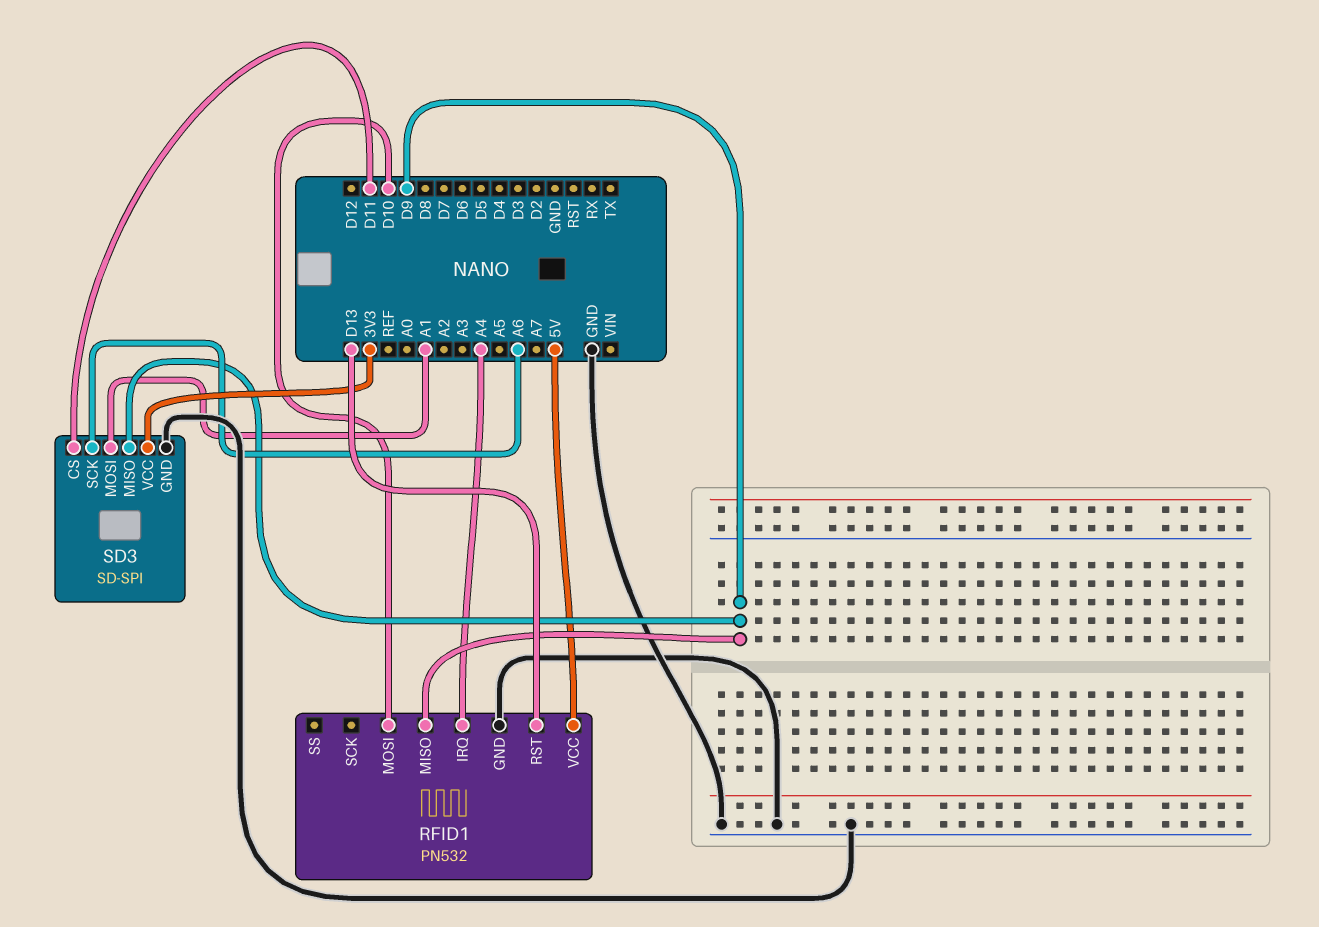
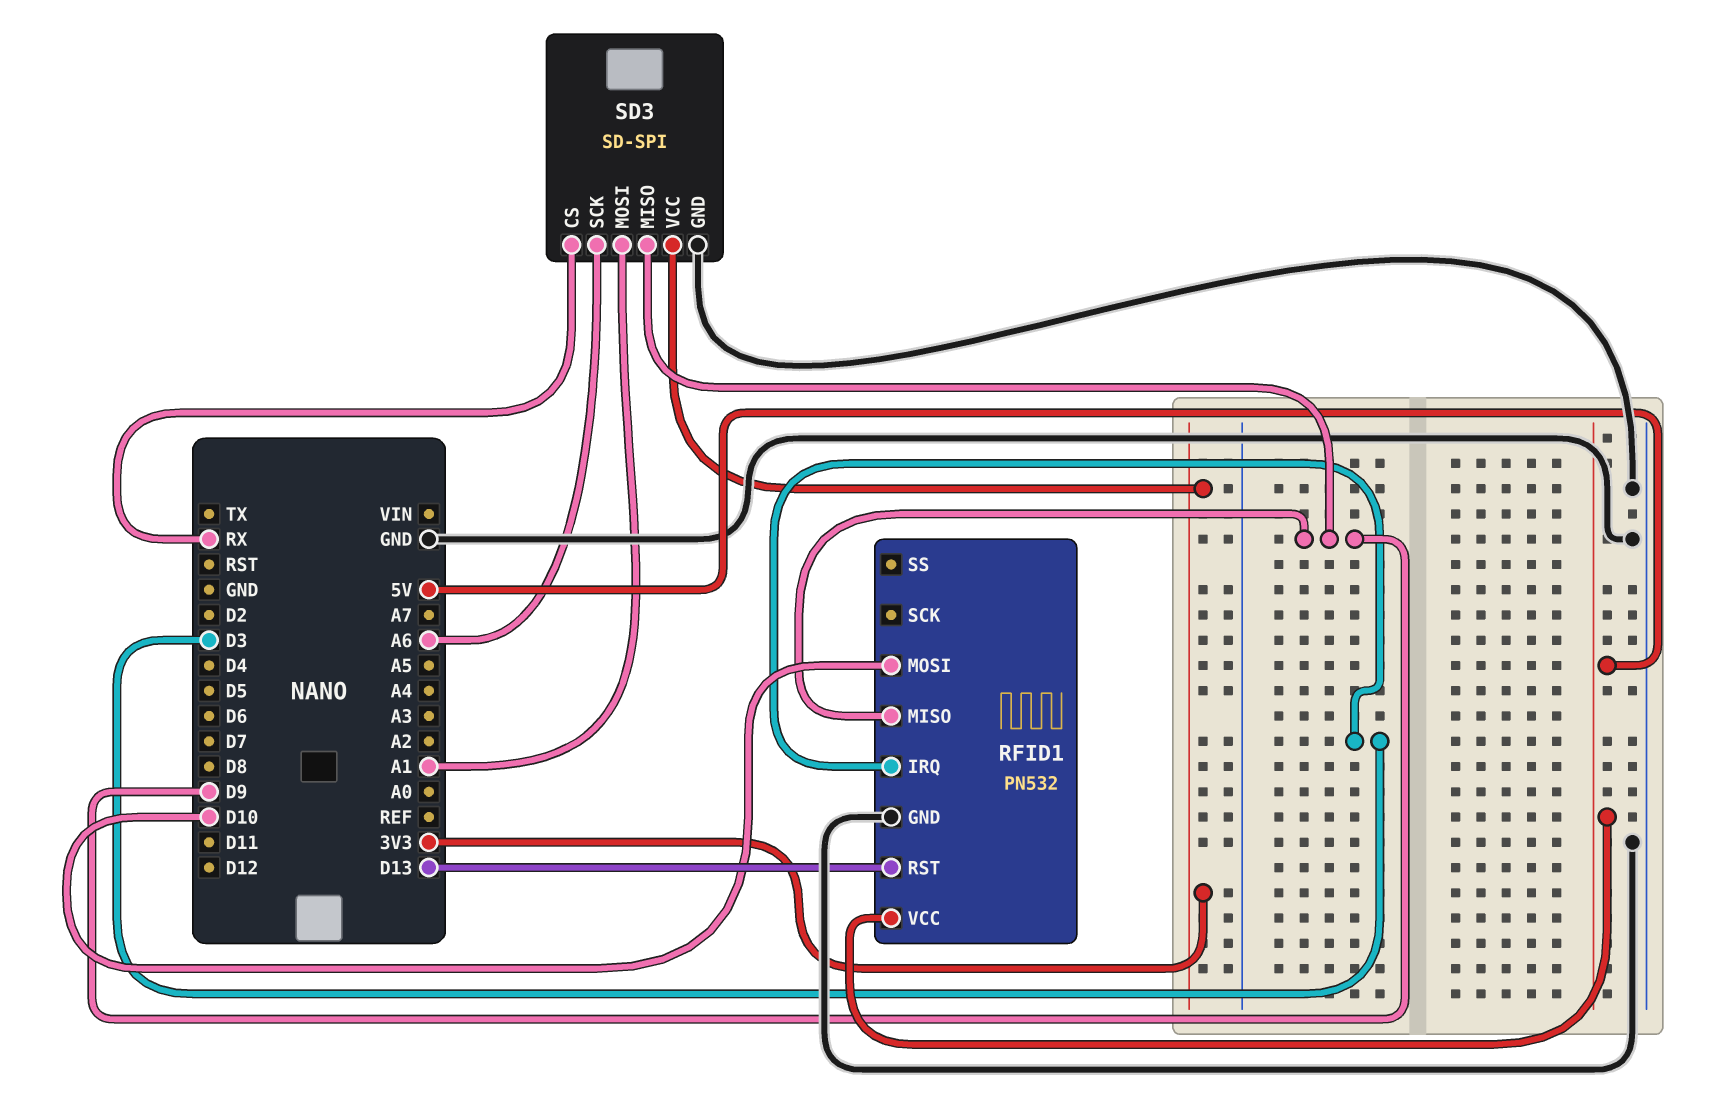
RFID1 pin IRQ: A4 -> D3
SD3 pin CS: D11 -> RX

